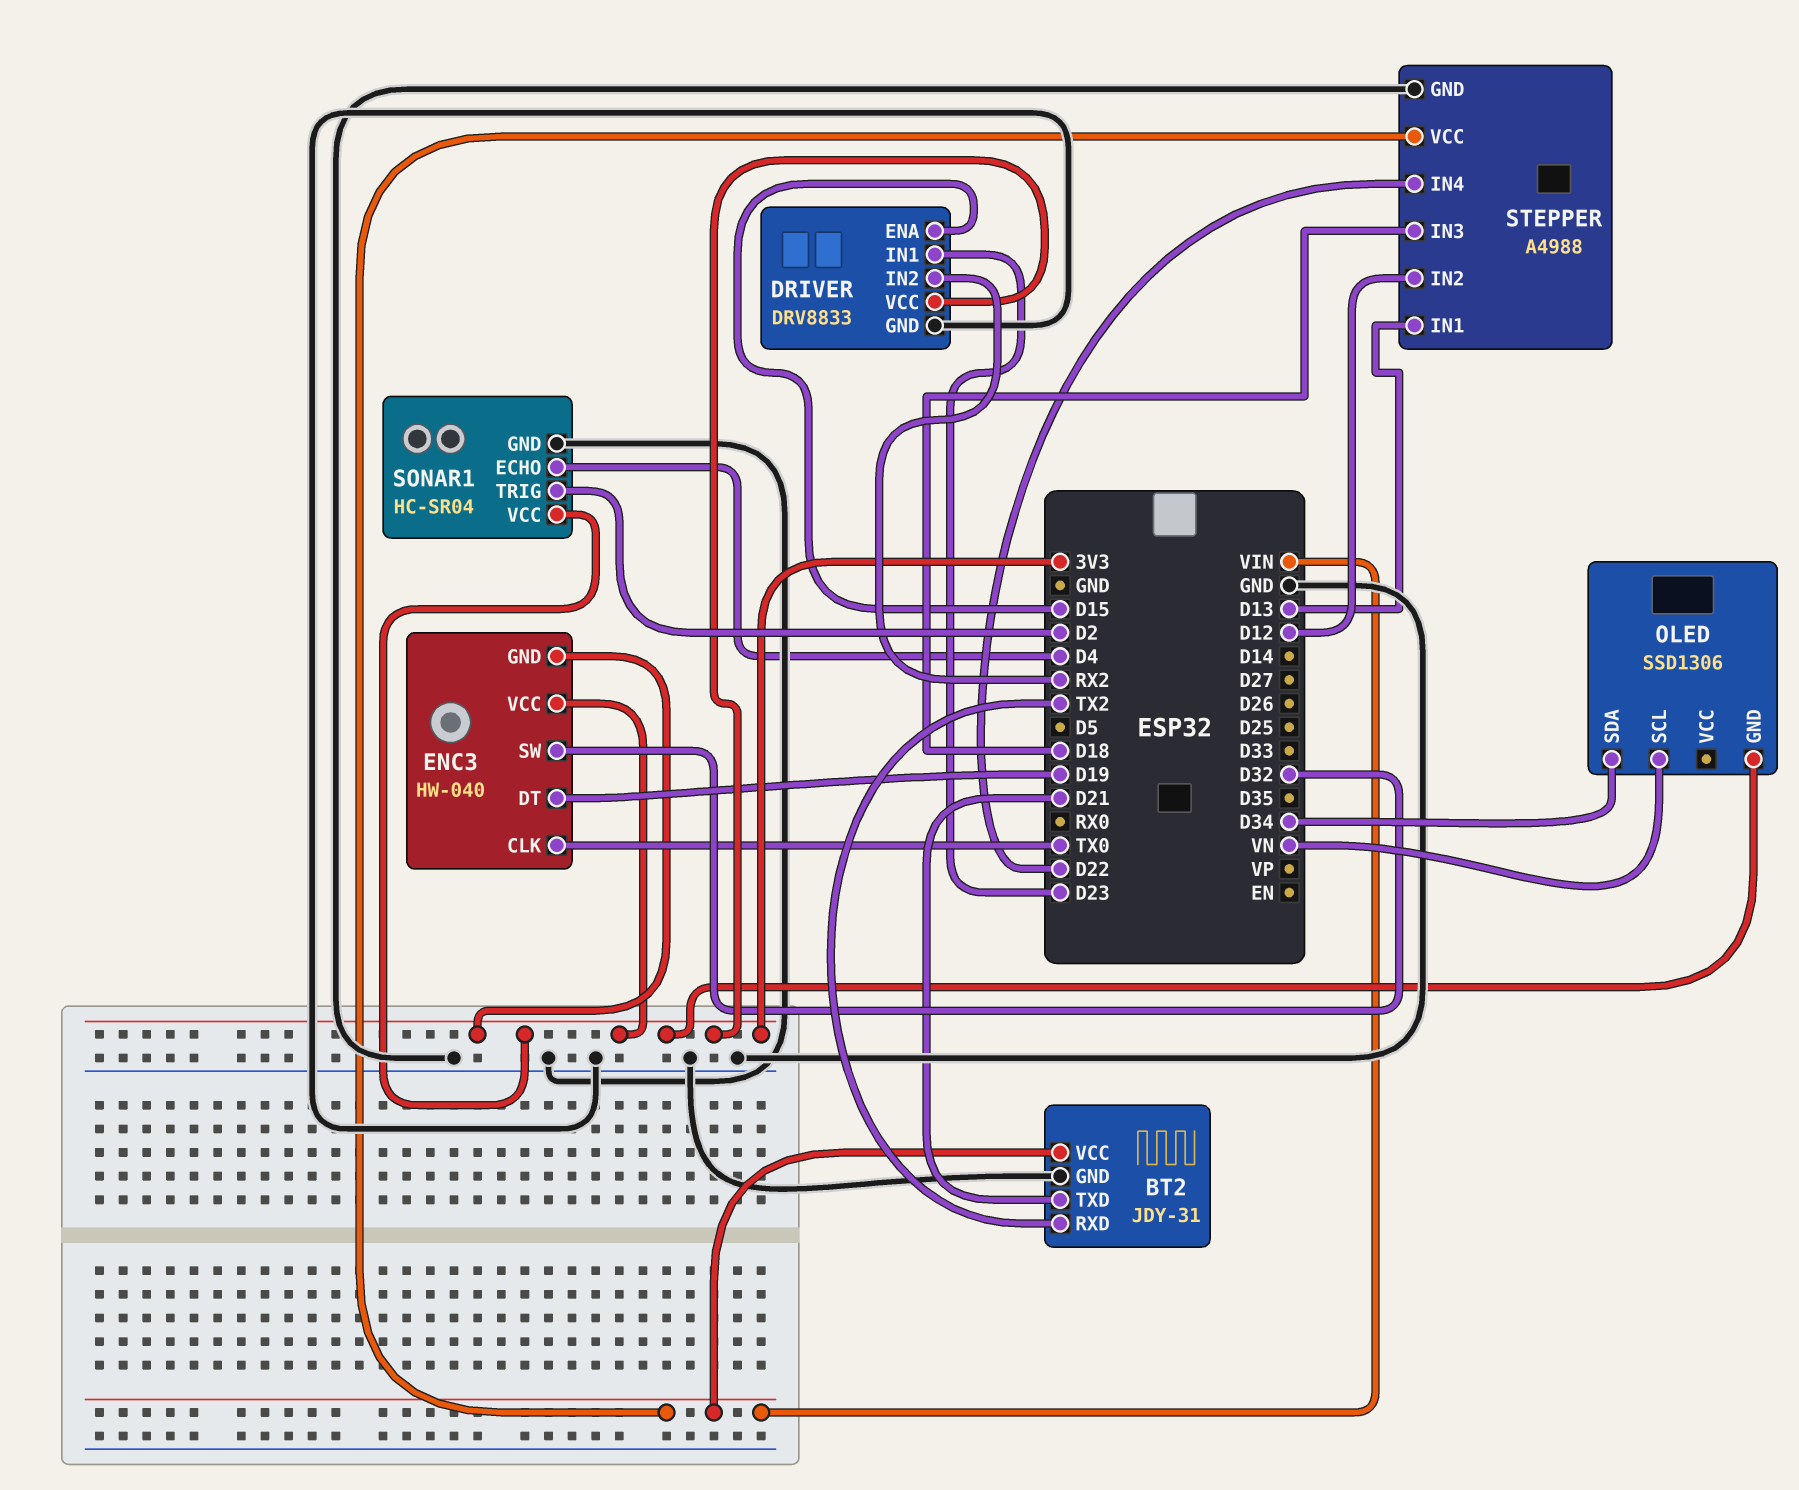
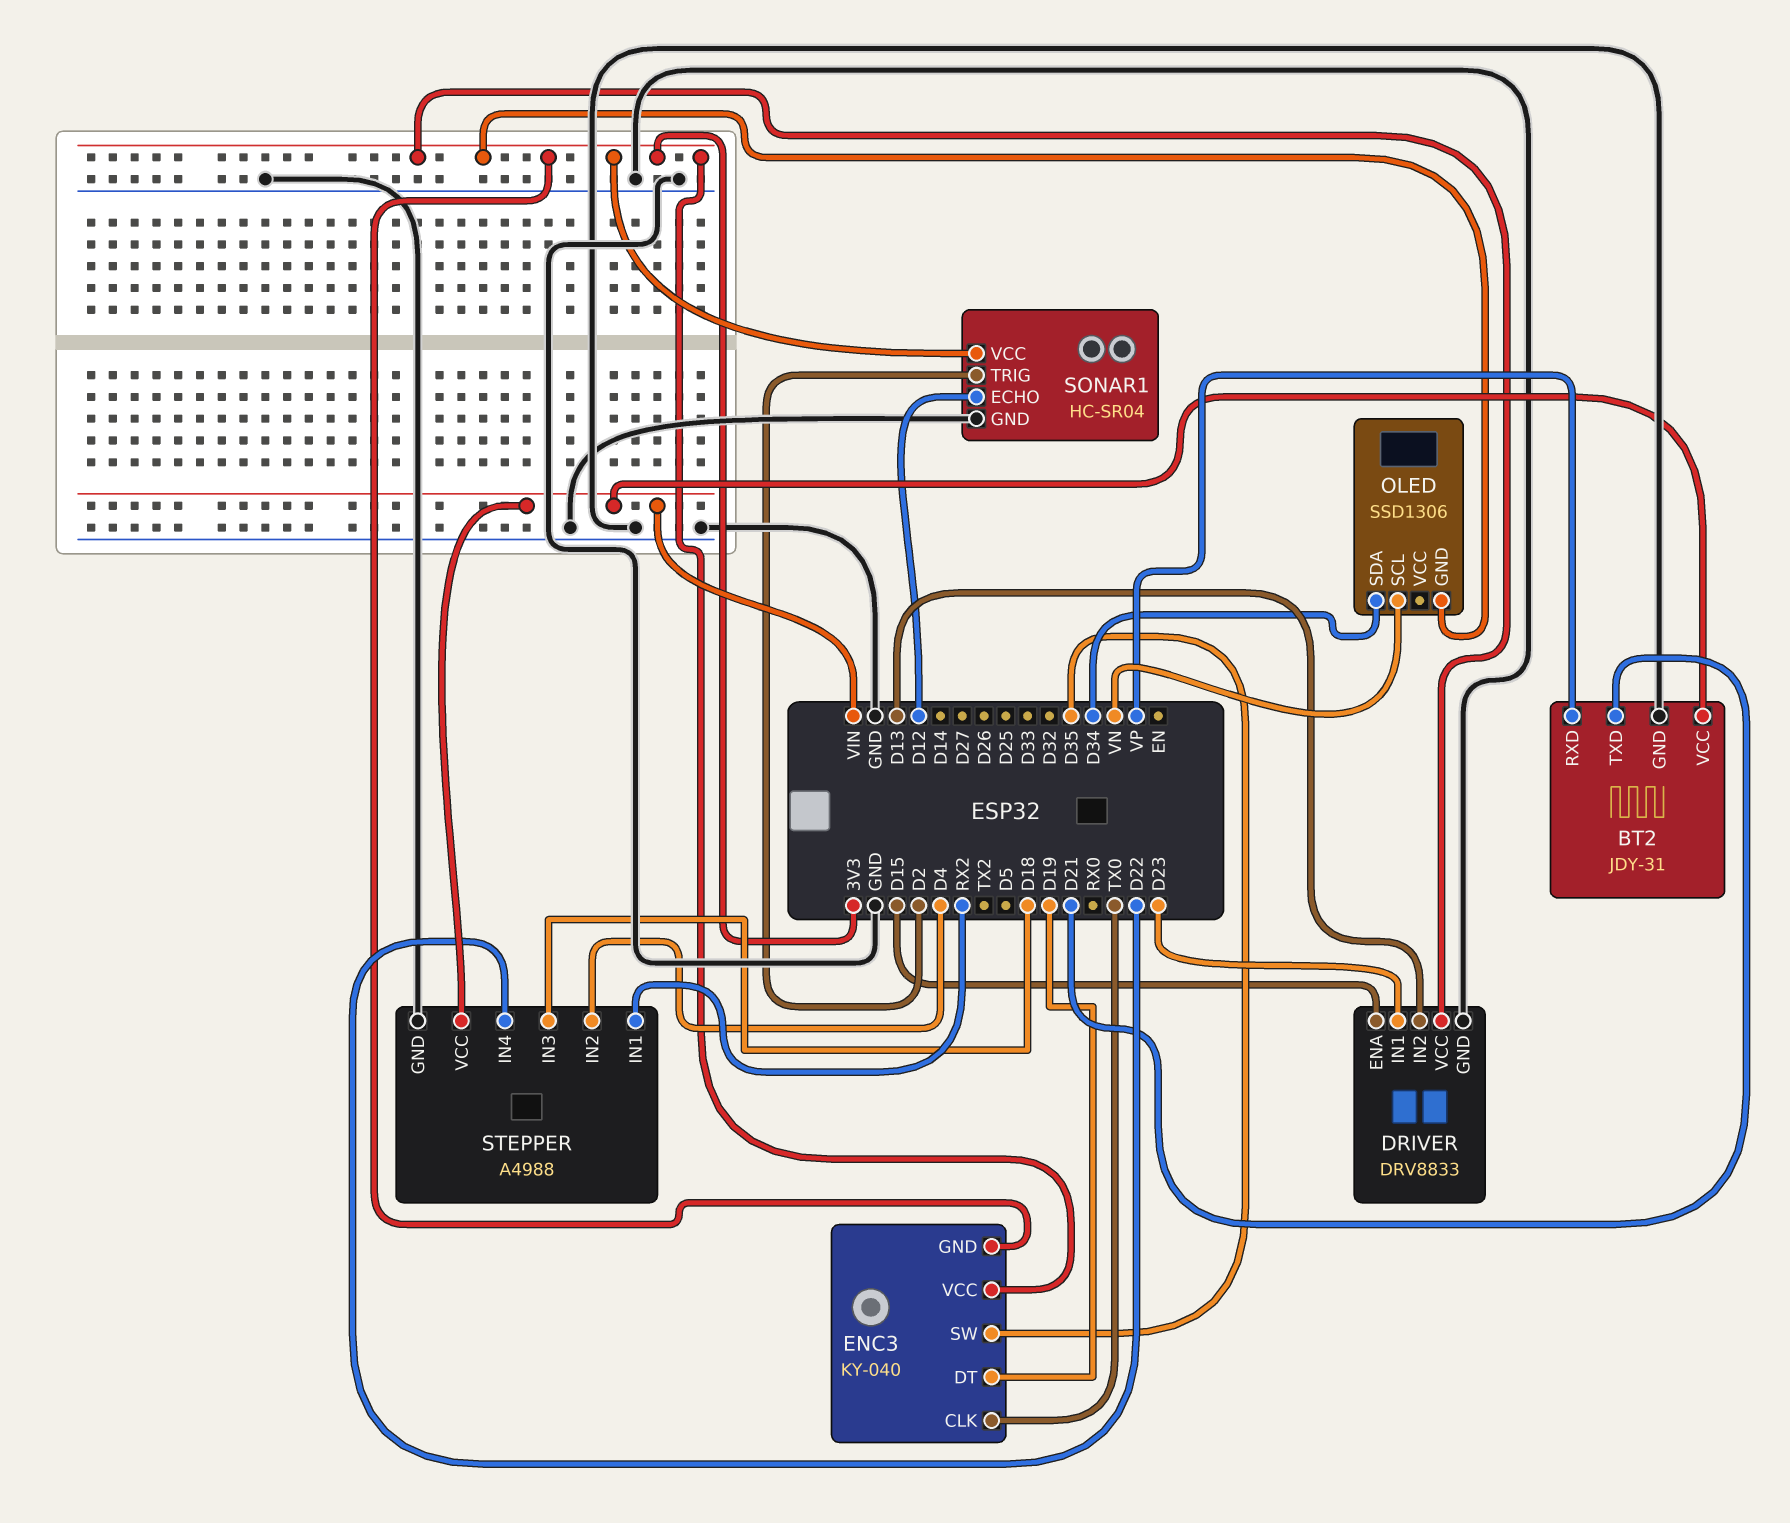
BT2 pin RXD: TX2 -> VP
DRIVER pin IN2: RX2 -> D13
ENC3: HW-040 -> KY-040
ENC3 pin SW: D32 -> D35
SONAR1 pin ECHO: D4 -> D12
STEPPER pin IN1: D13 -> RX2
STEPPER pin IN2: D12 -> D4

